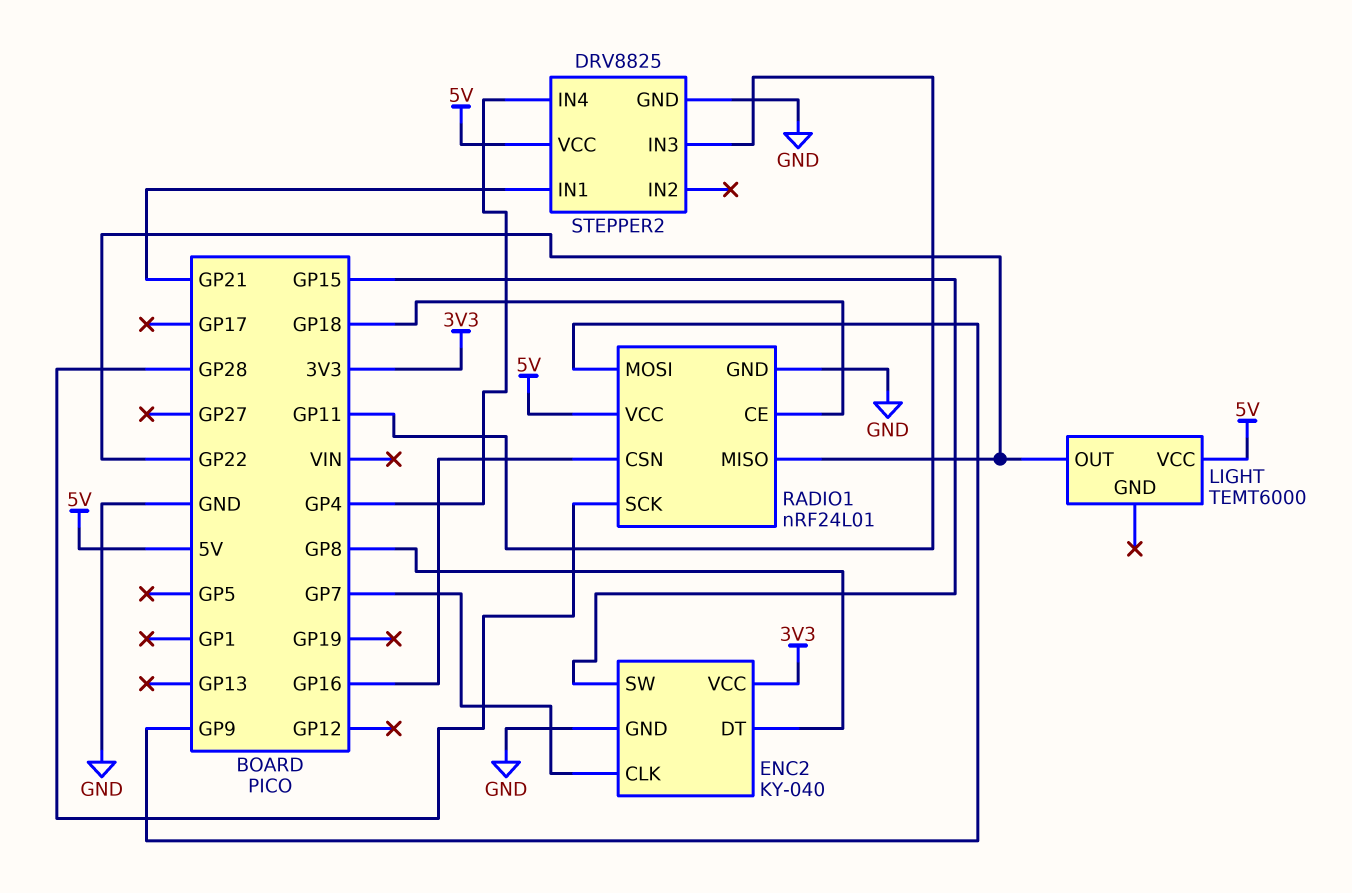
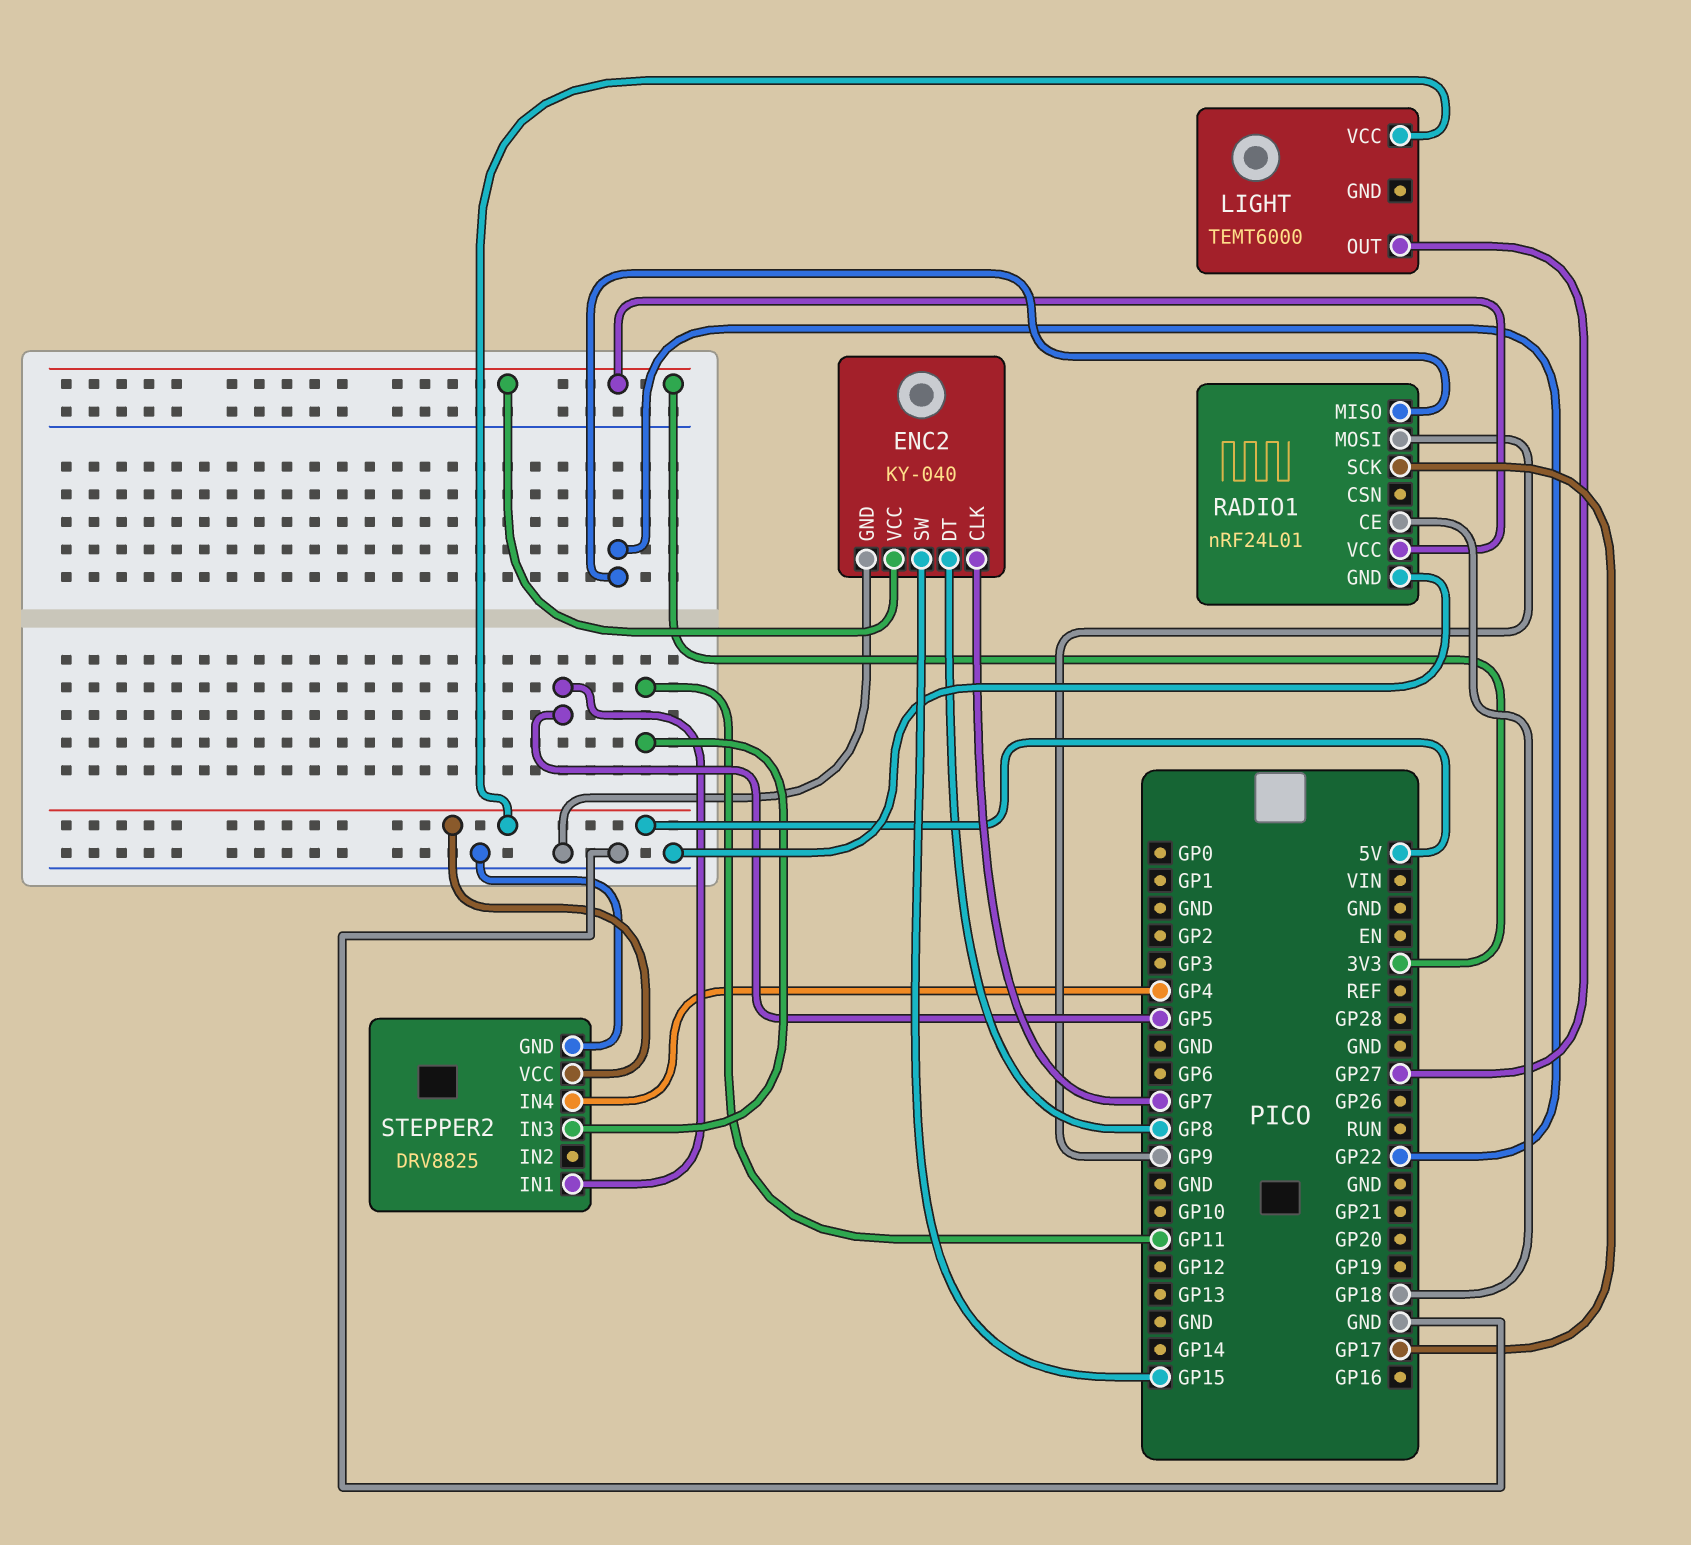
LIGHT pin OUT: GP22 -> GP27
RADIO1 pin CSN: GP16 -> none
RADIO1 pin SCK: GP28 -> GP17
RADIO1 pin VCC: 5V -> 3V3
STEPPER2 pin IN1: GP21 -> GP5

